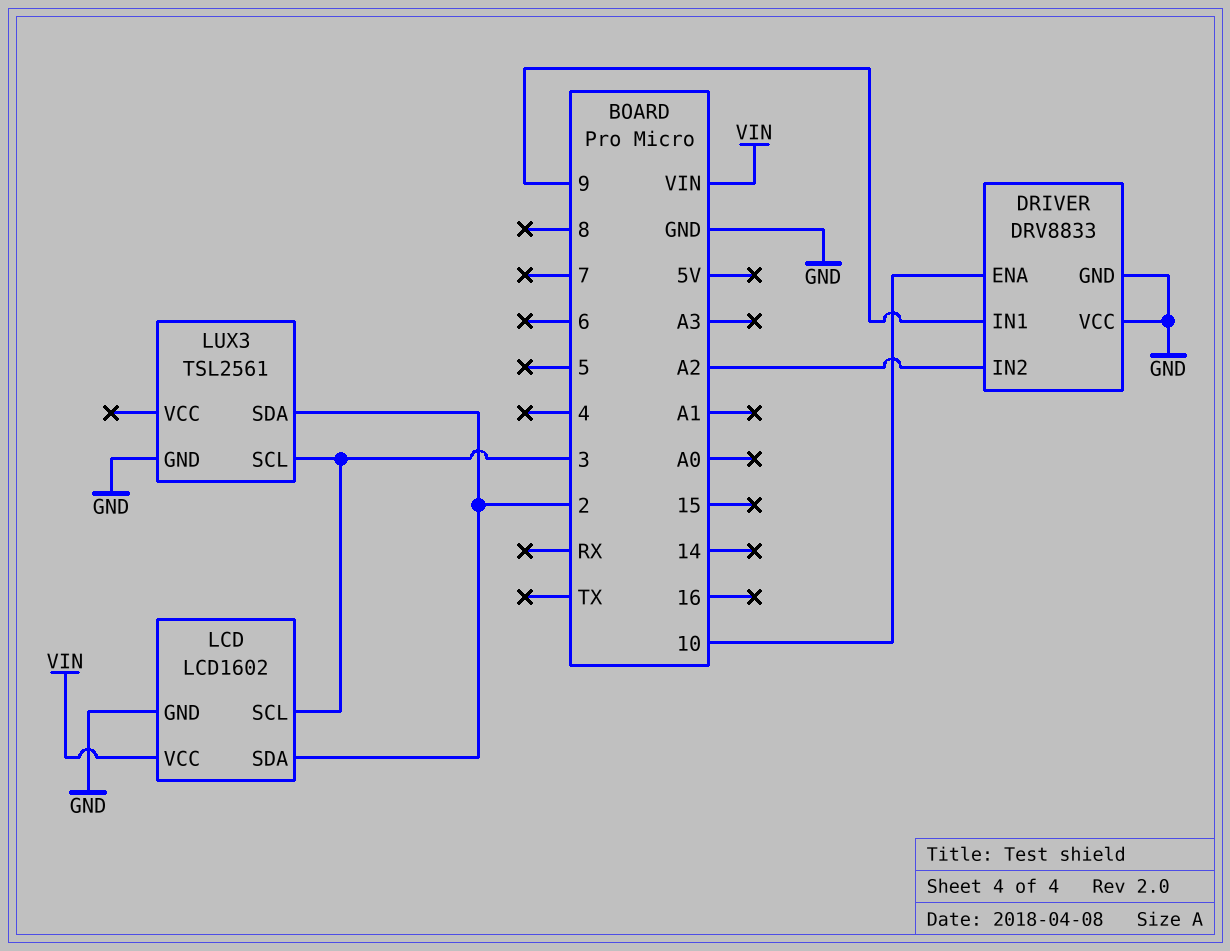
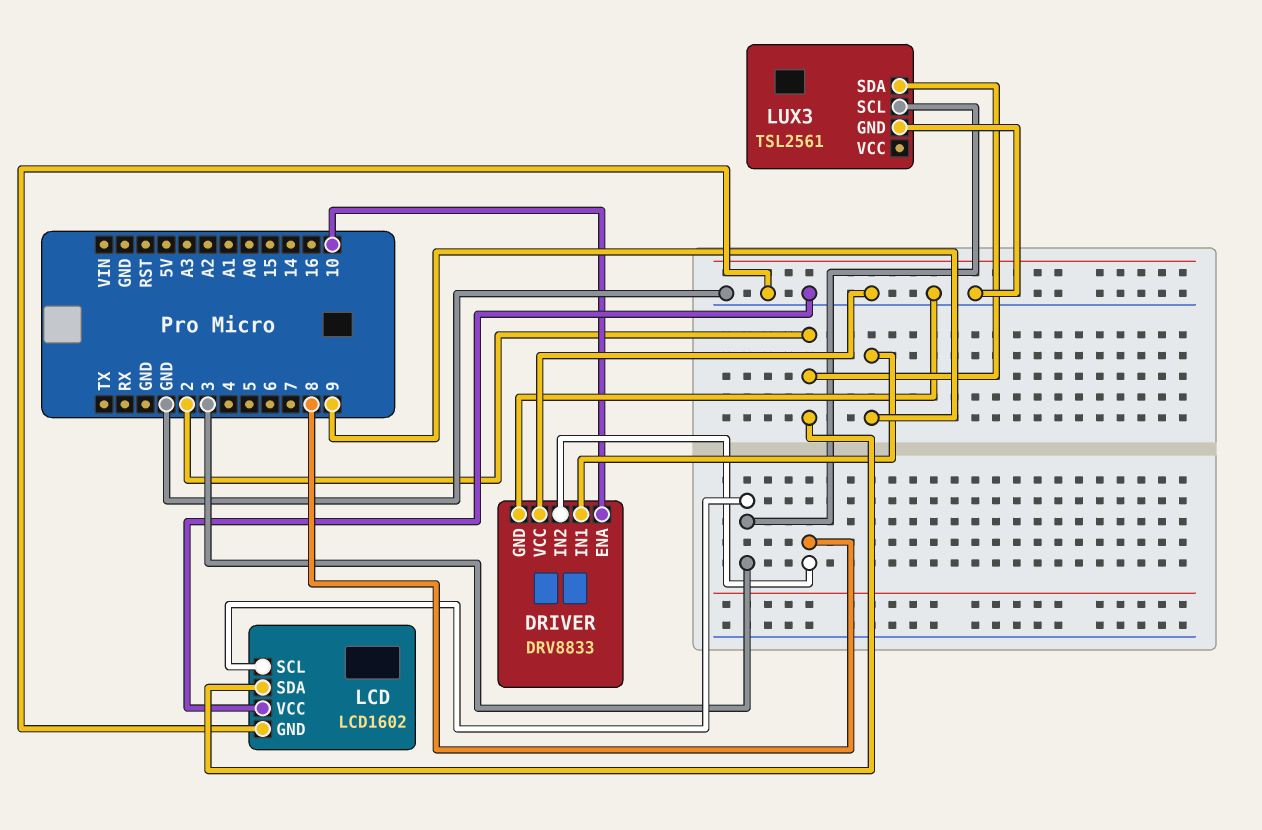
DRIVER pin IN2: A2 -> 8
LCD pin VCC: VIN -> GND

